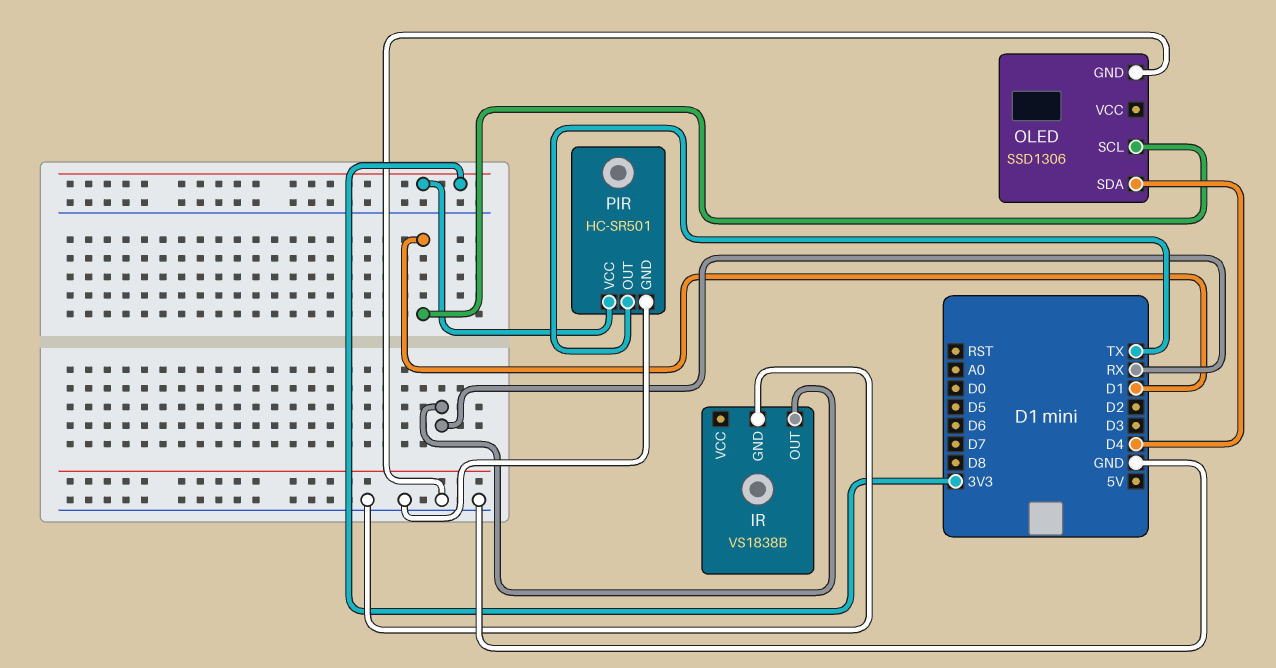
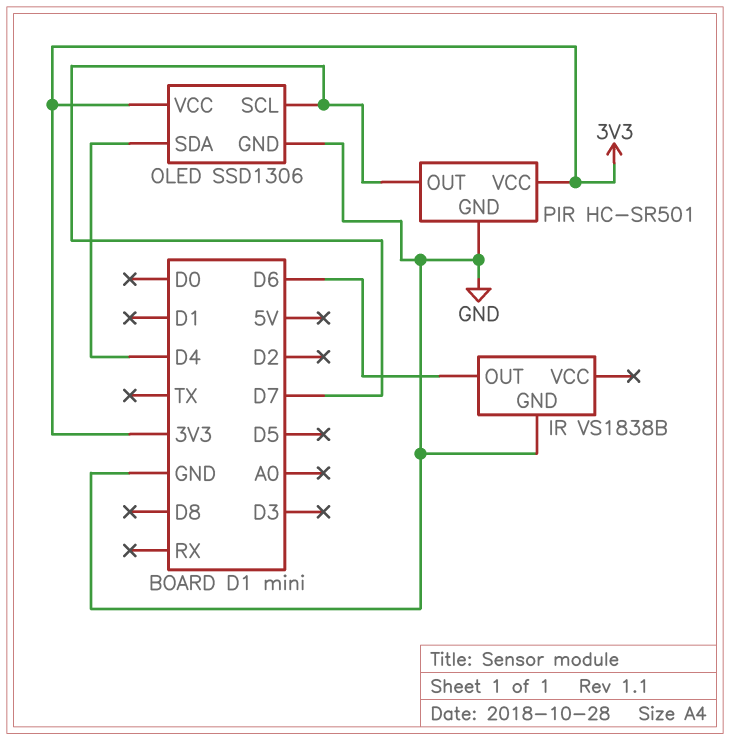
IR pin OUT: RX -> D6
OLED pin SCL: D1 -> D7
OLED pin VCC: none -> 3V3
PIR pin OUT: TX -> D7

